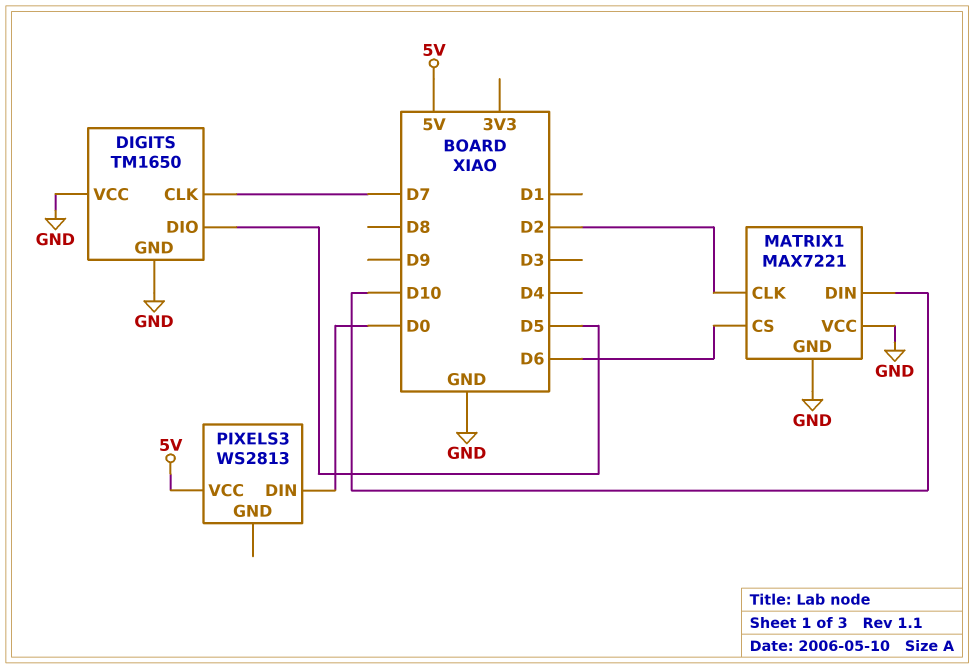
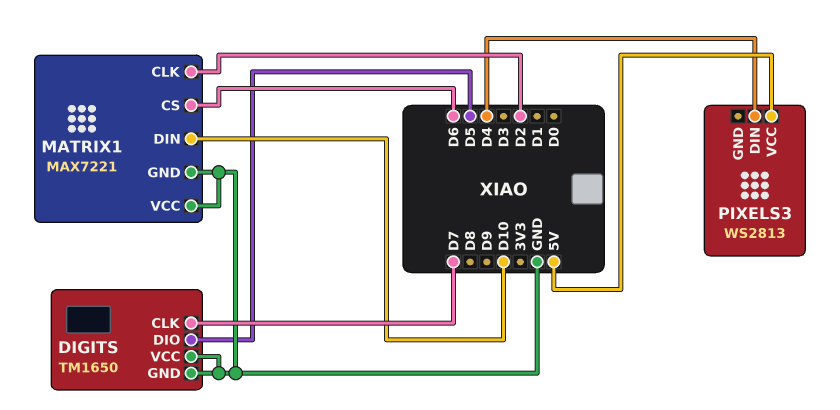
PIXELS3 pin DIN: D0 -> D4

